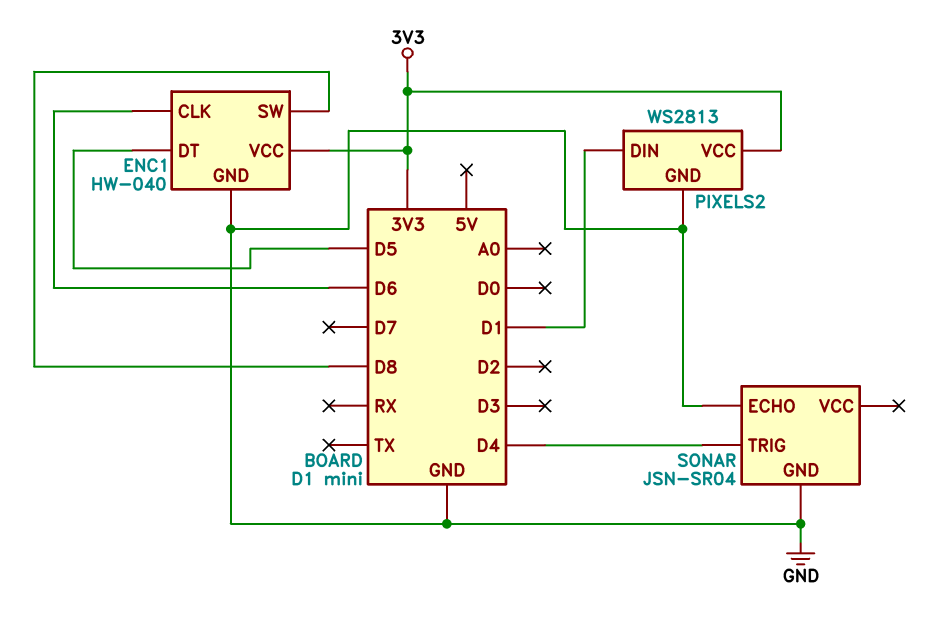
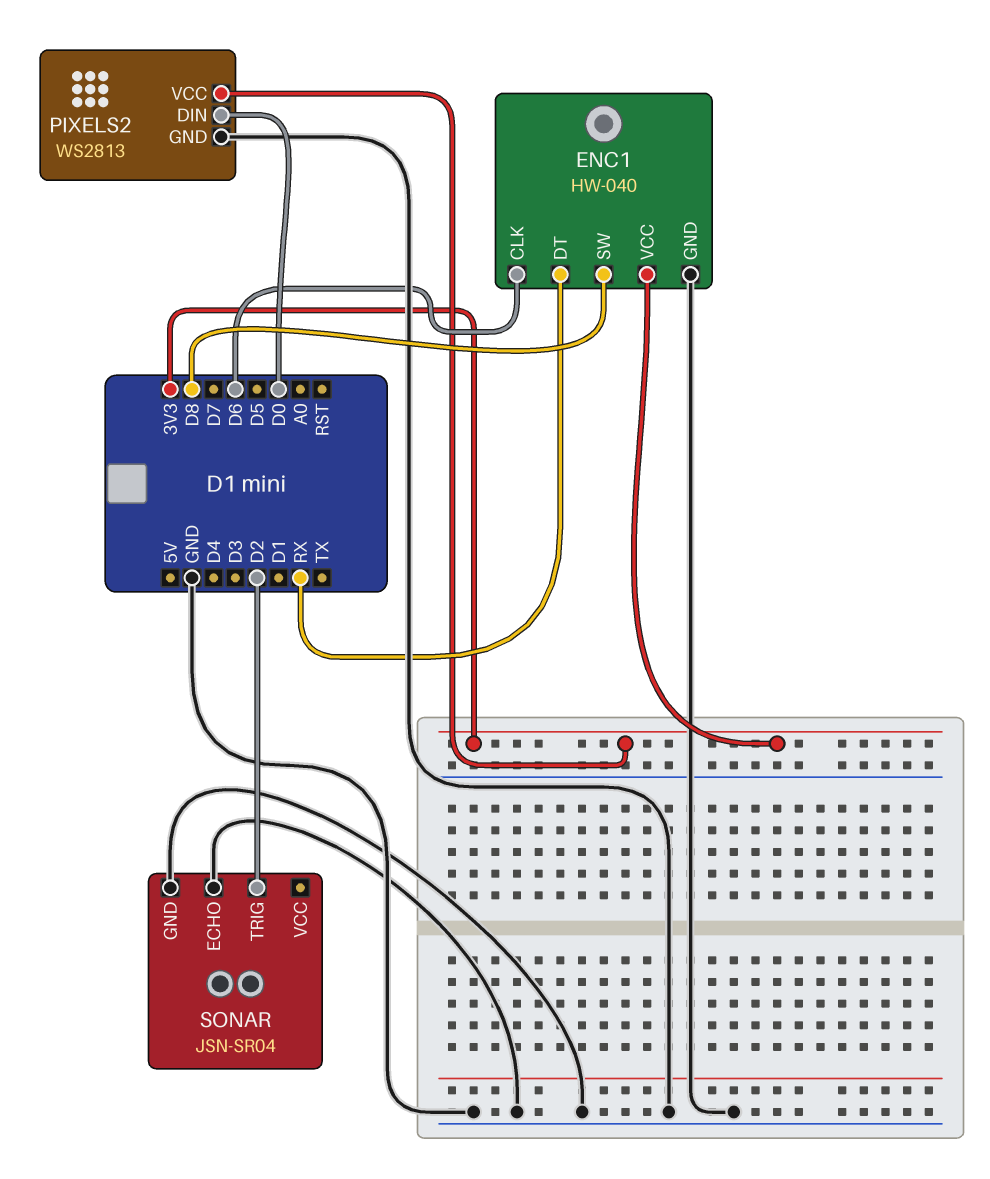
ENC1 pin DT: D5 -> RX
PIXELS2 pin DIN: D1 -> D0
SONAR pin TRIG: D4 -> D2

